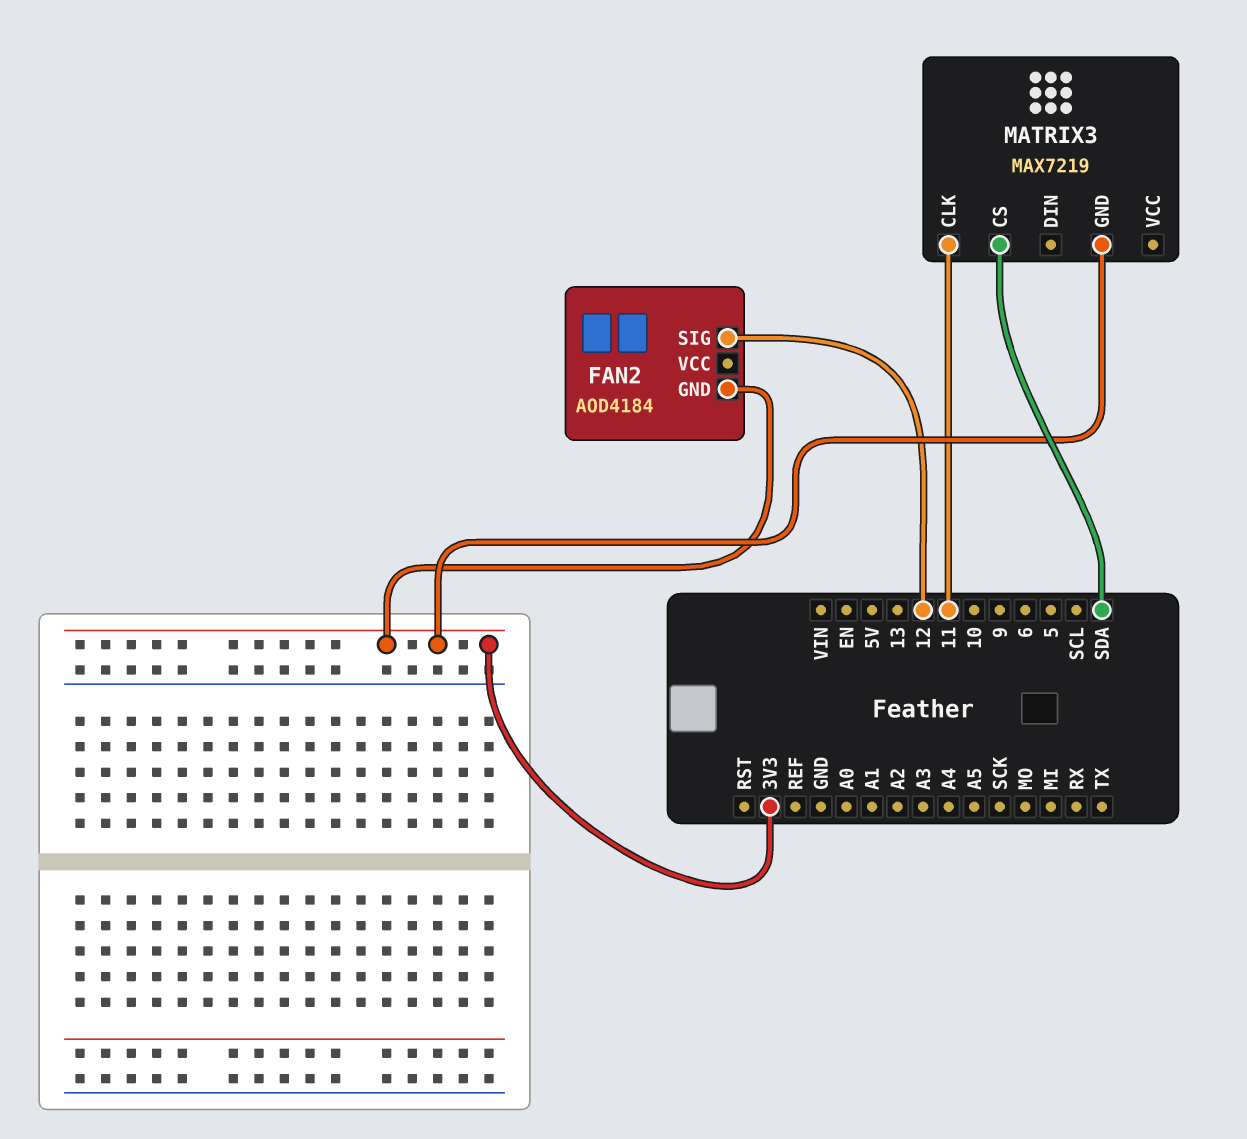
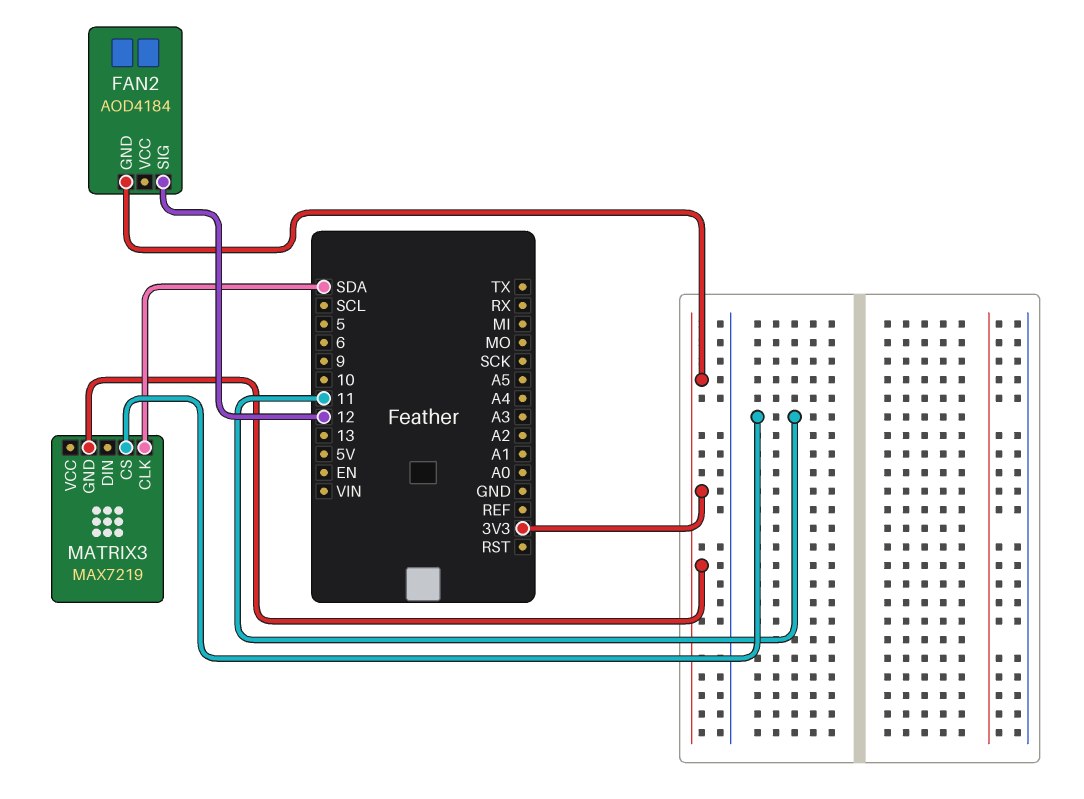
MATRIX3 pin CLK: 11 -> SDA
MATRIX3 pin CS: SDA -> 11

